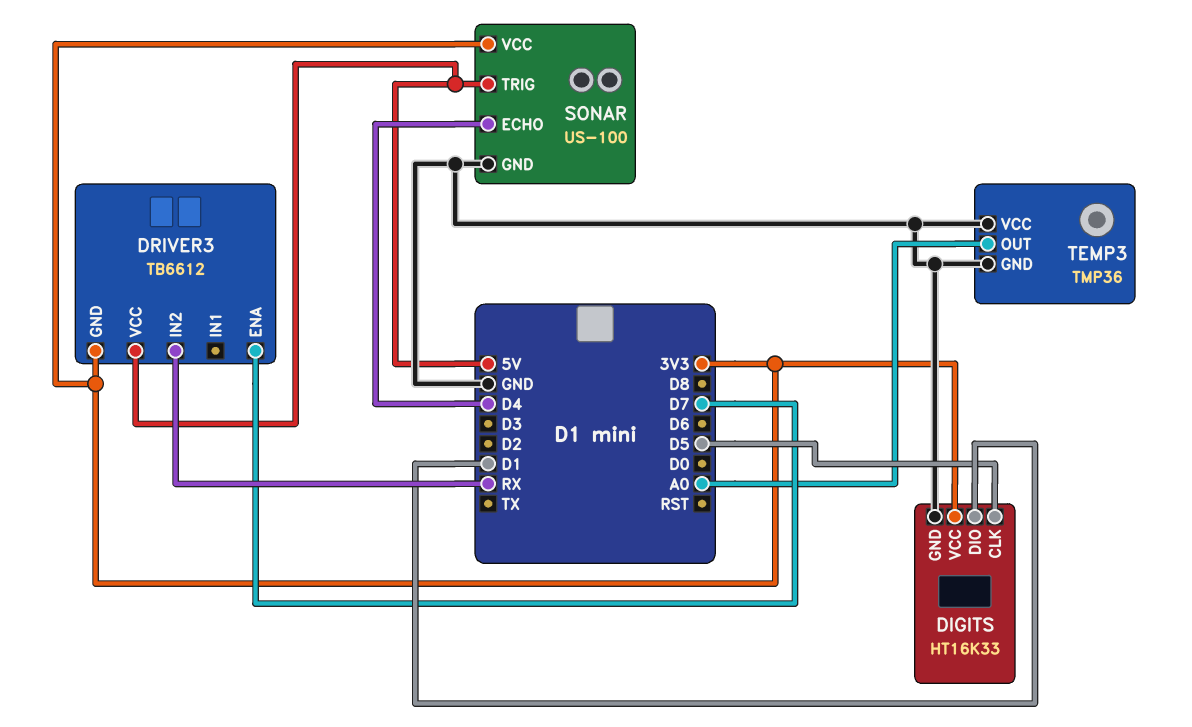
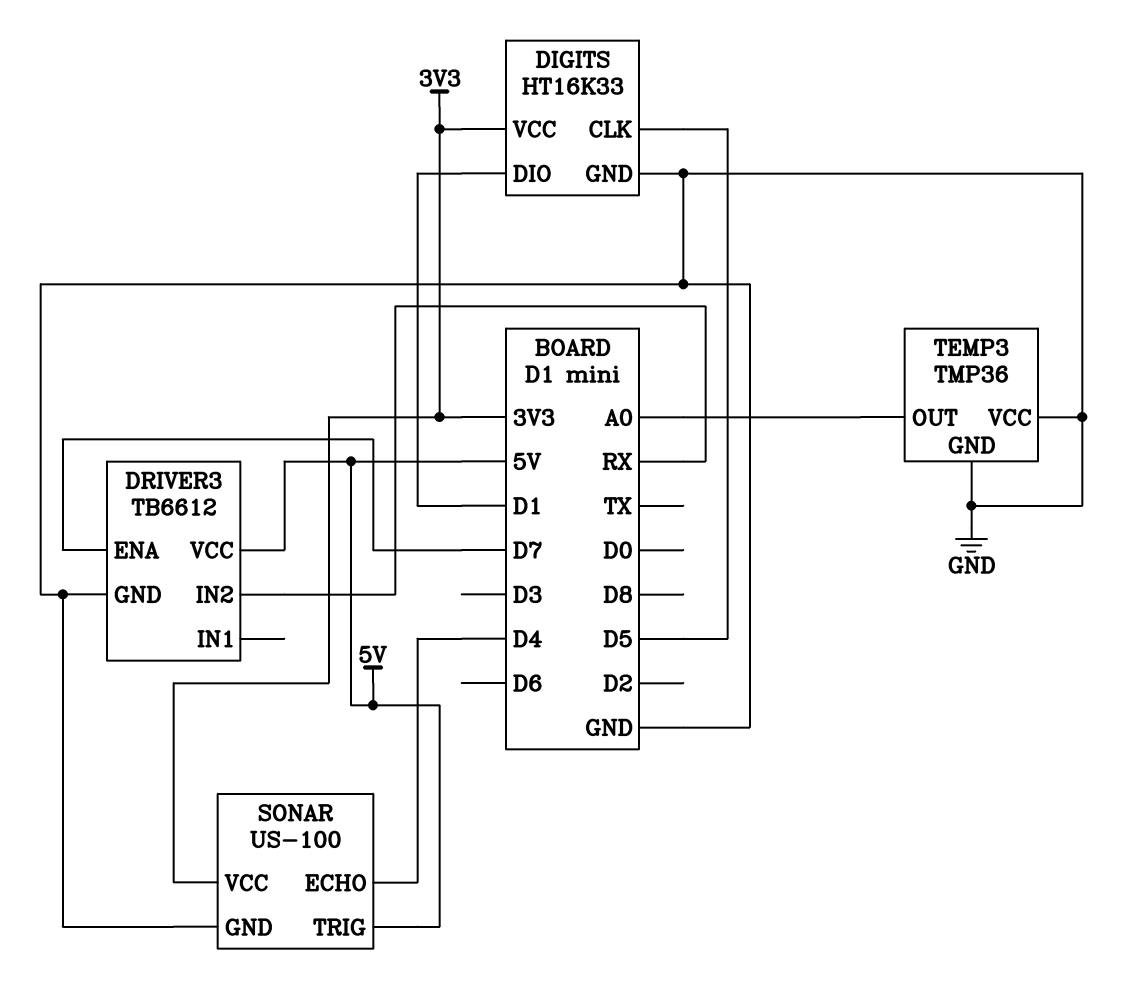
DRIVER3 pin GND: 3V3 -> GND

